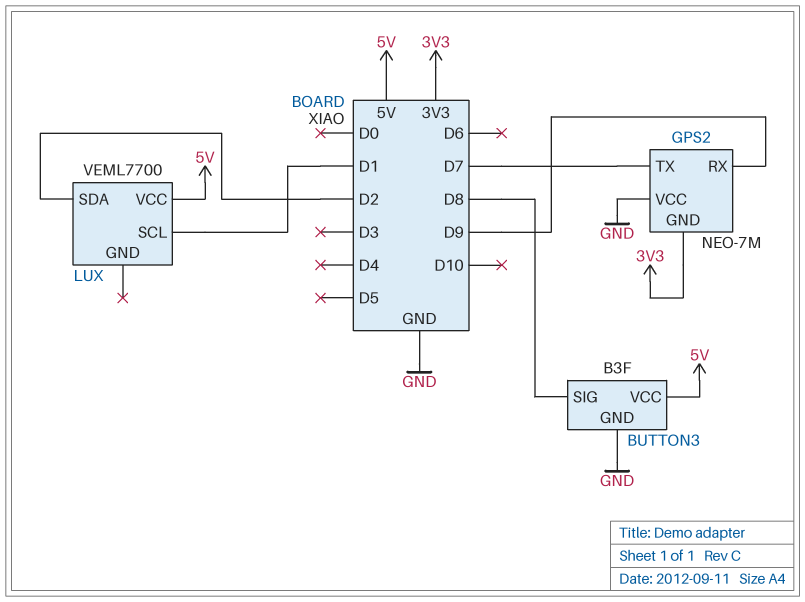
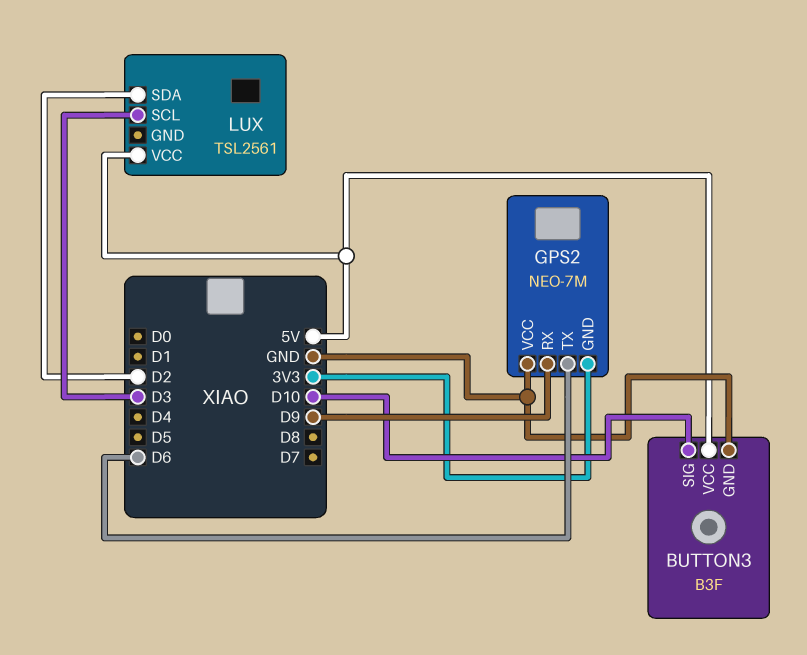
BUTTON3 pin SIG: D8 -> D10
GPS2 pin TX: D7 -> D6
LUX: VEML7700 -> TSL2561
LUX pin SCL: D1 -> D3

